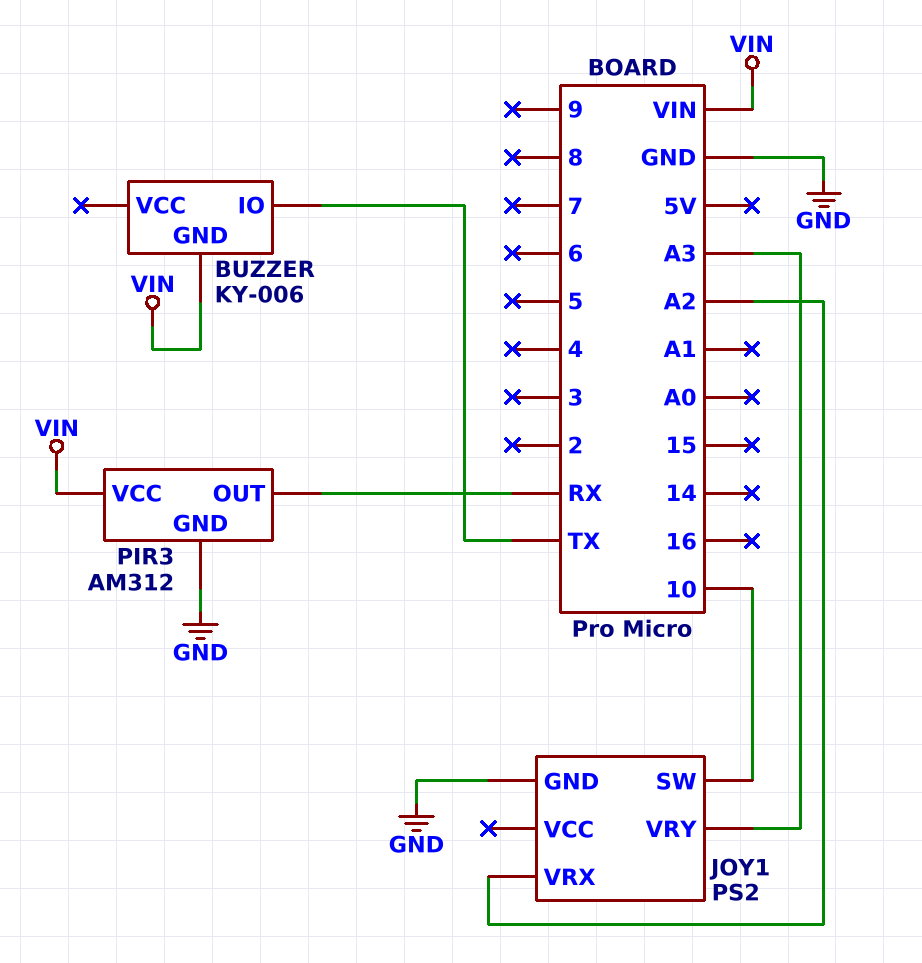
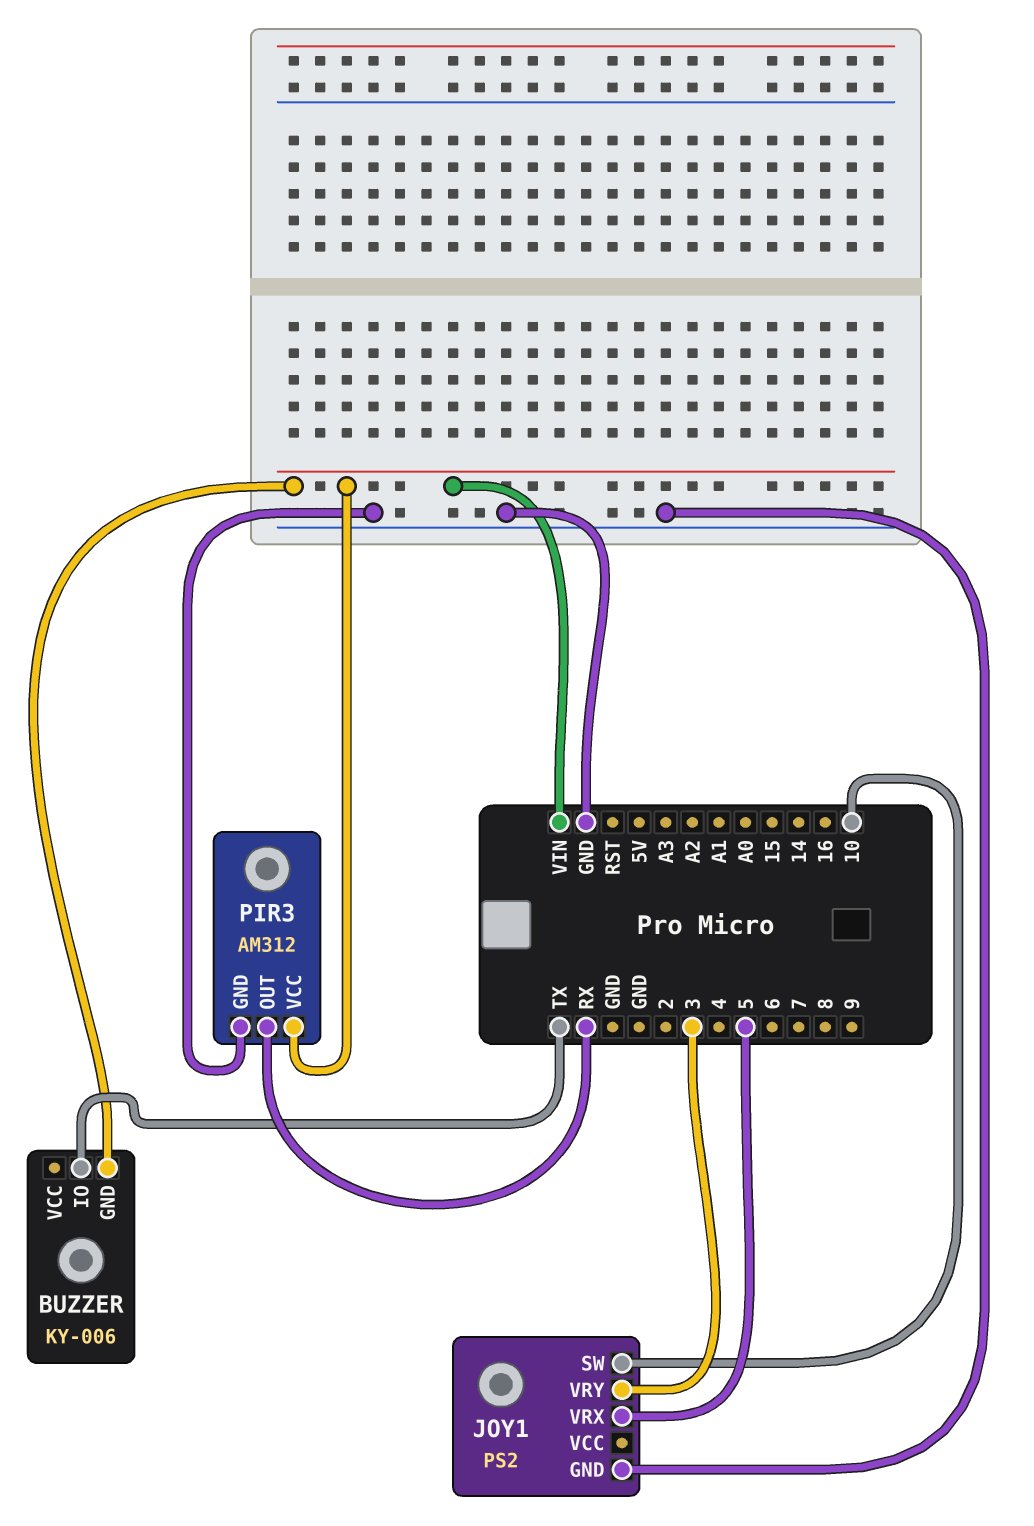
JOY1 pin VRX: A2 -> 5
JOY1 pin VRY: A3 -> 3

